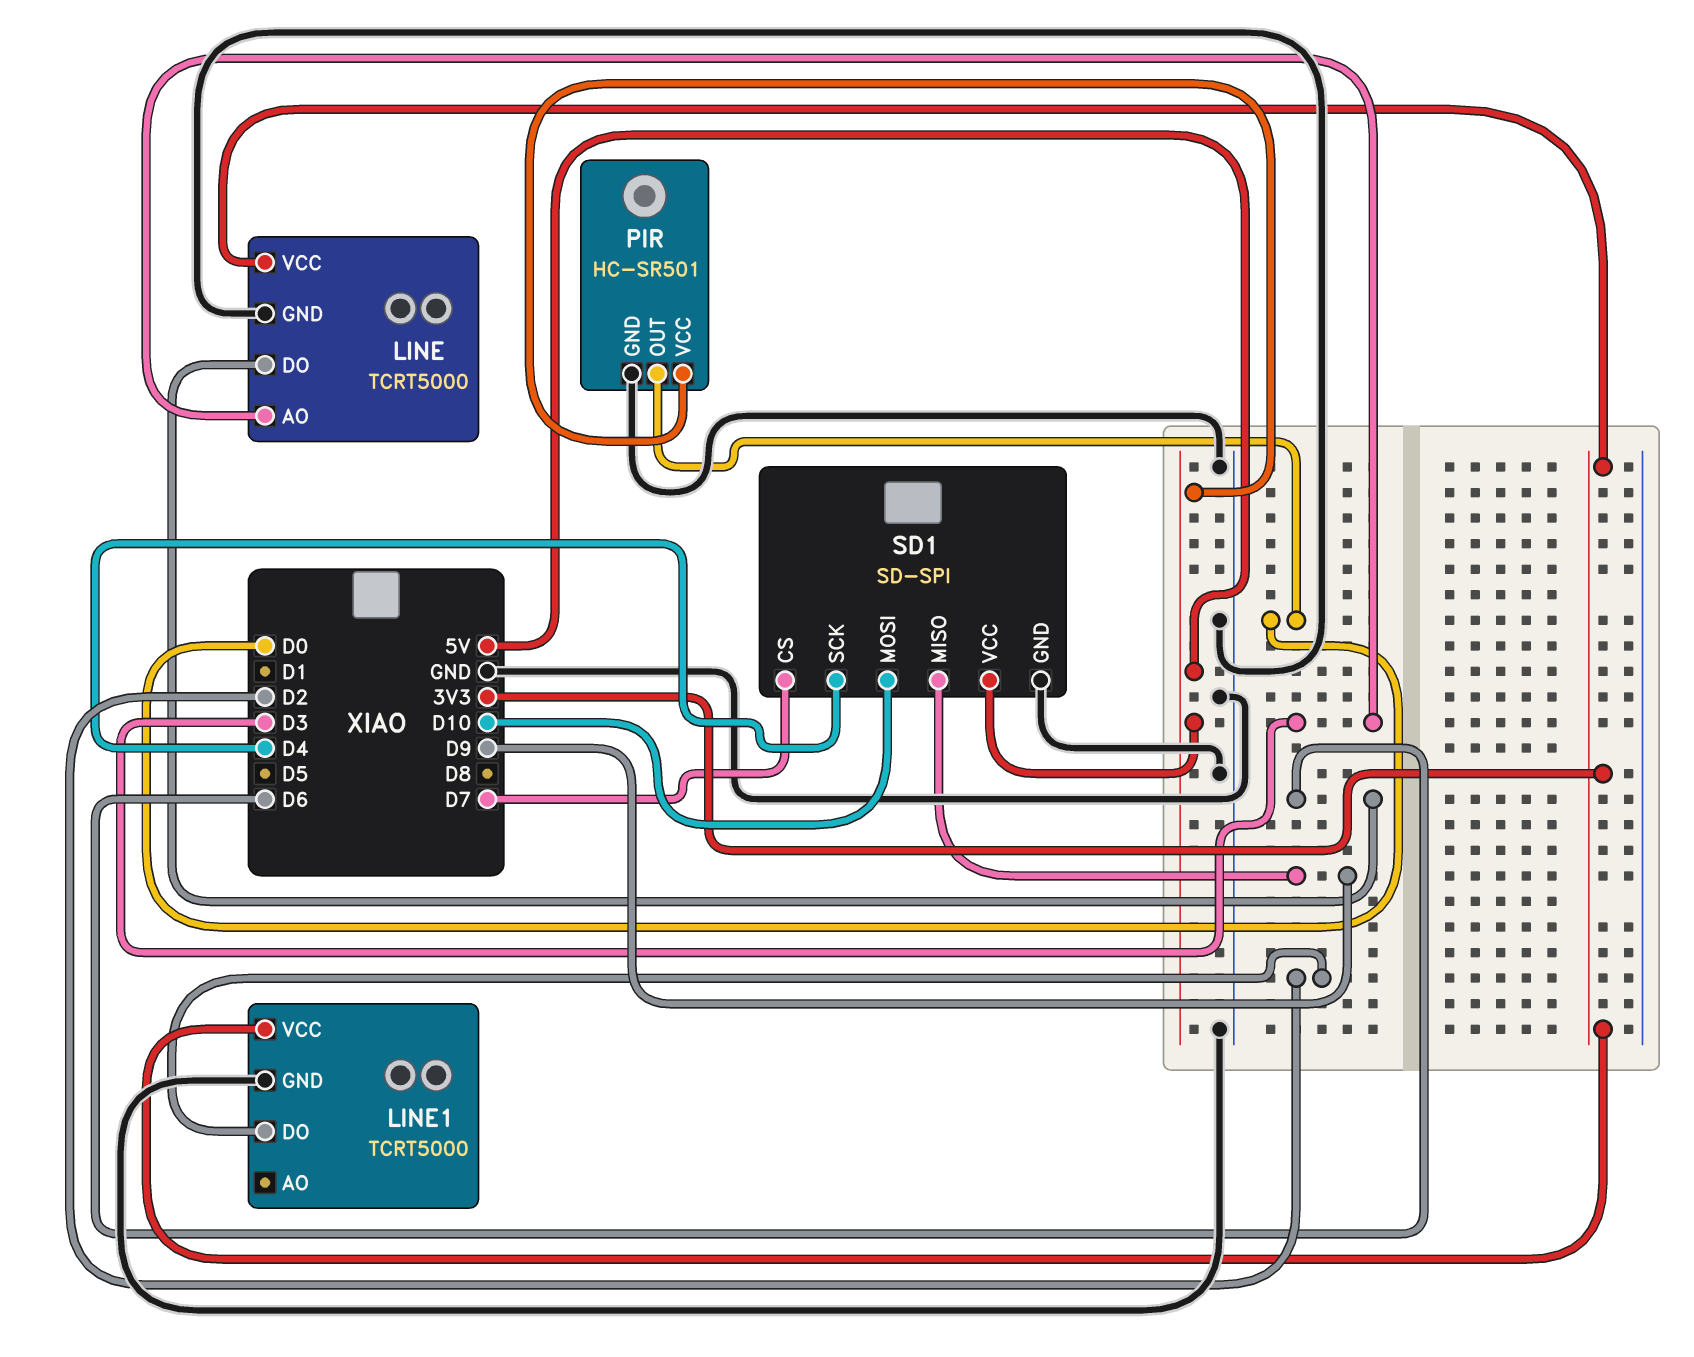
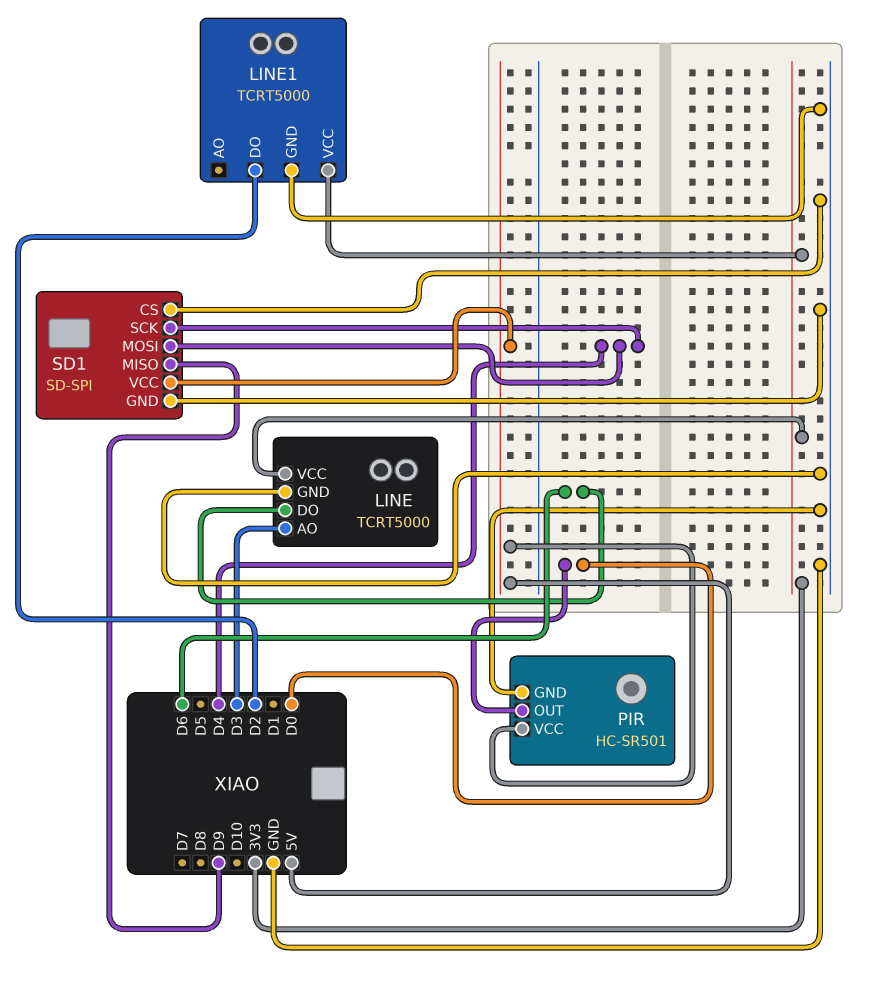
SD1 pin CS: D7 -> GND
SD1 pin MOSI: D10 -> D4

